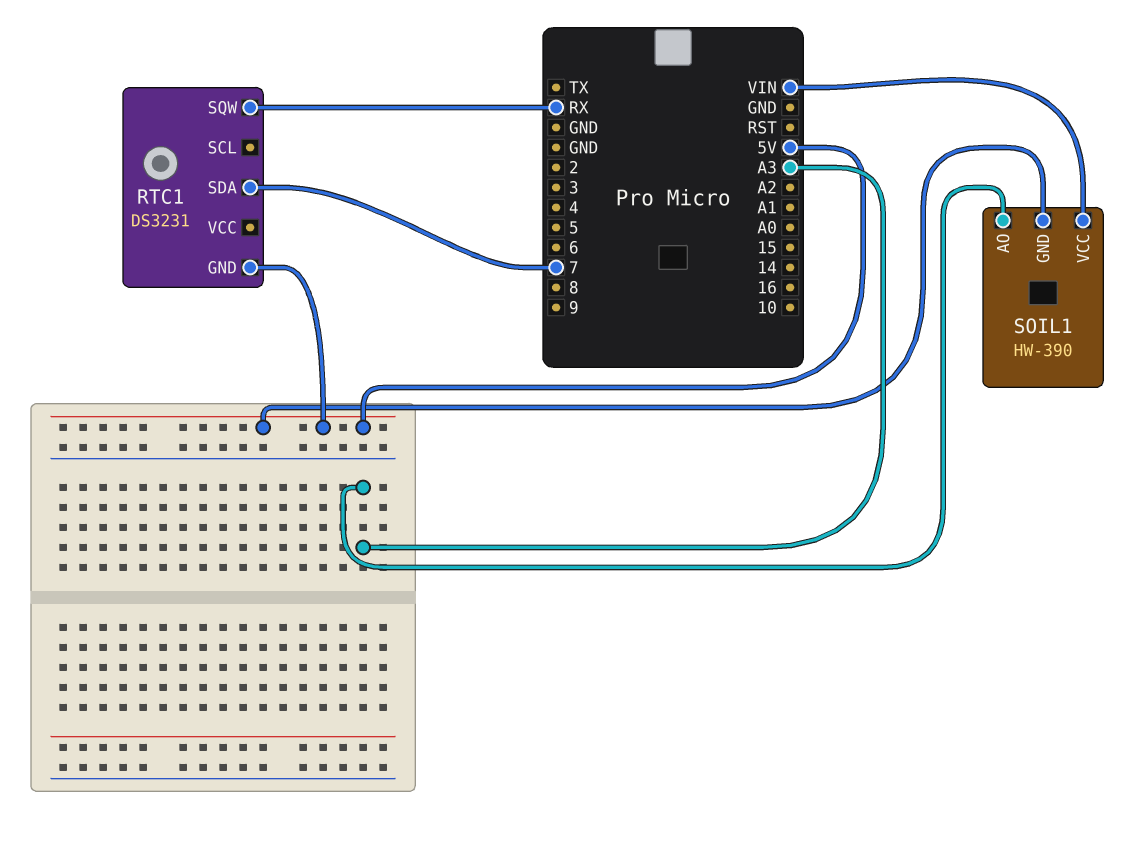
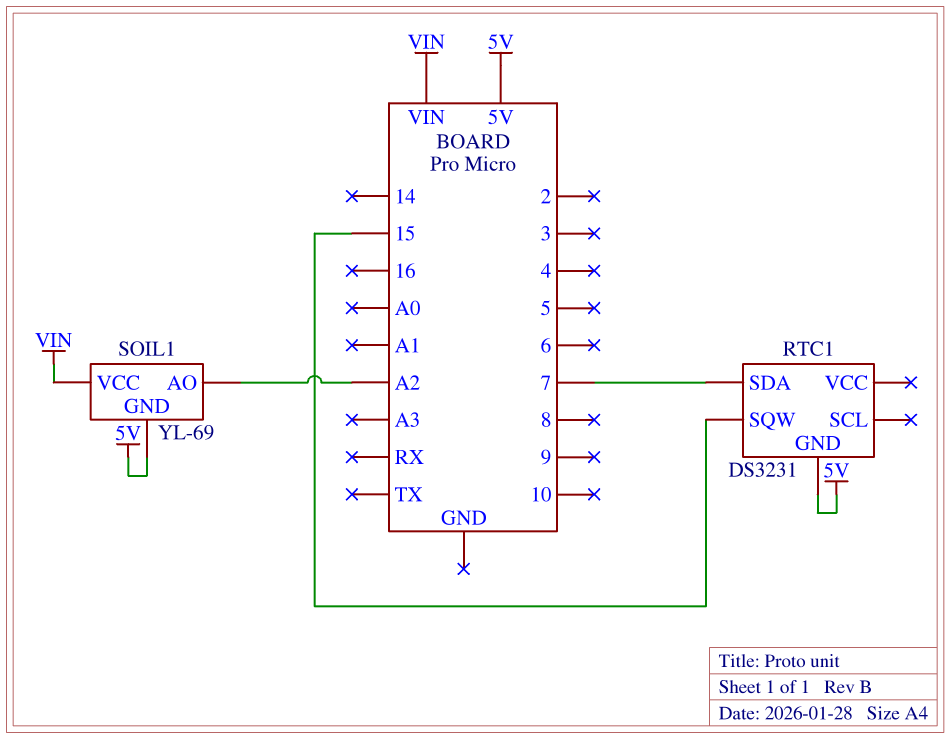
RTC1 pin SQW: RX -> 15
SOIL1: HW-390 -> YL-69
SOIL1 pin AO: A3 -> A2

